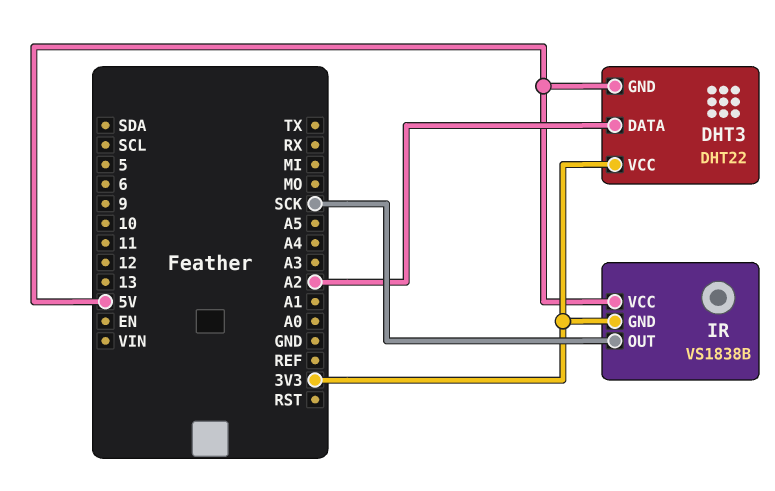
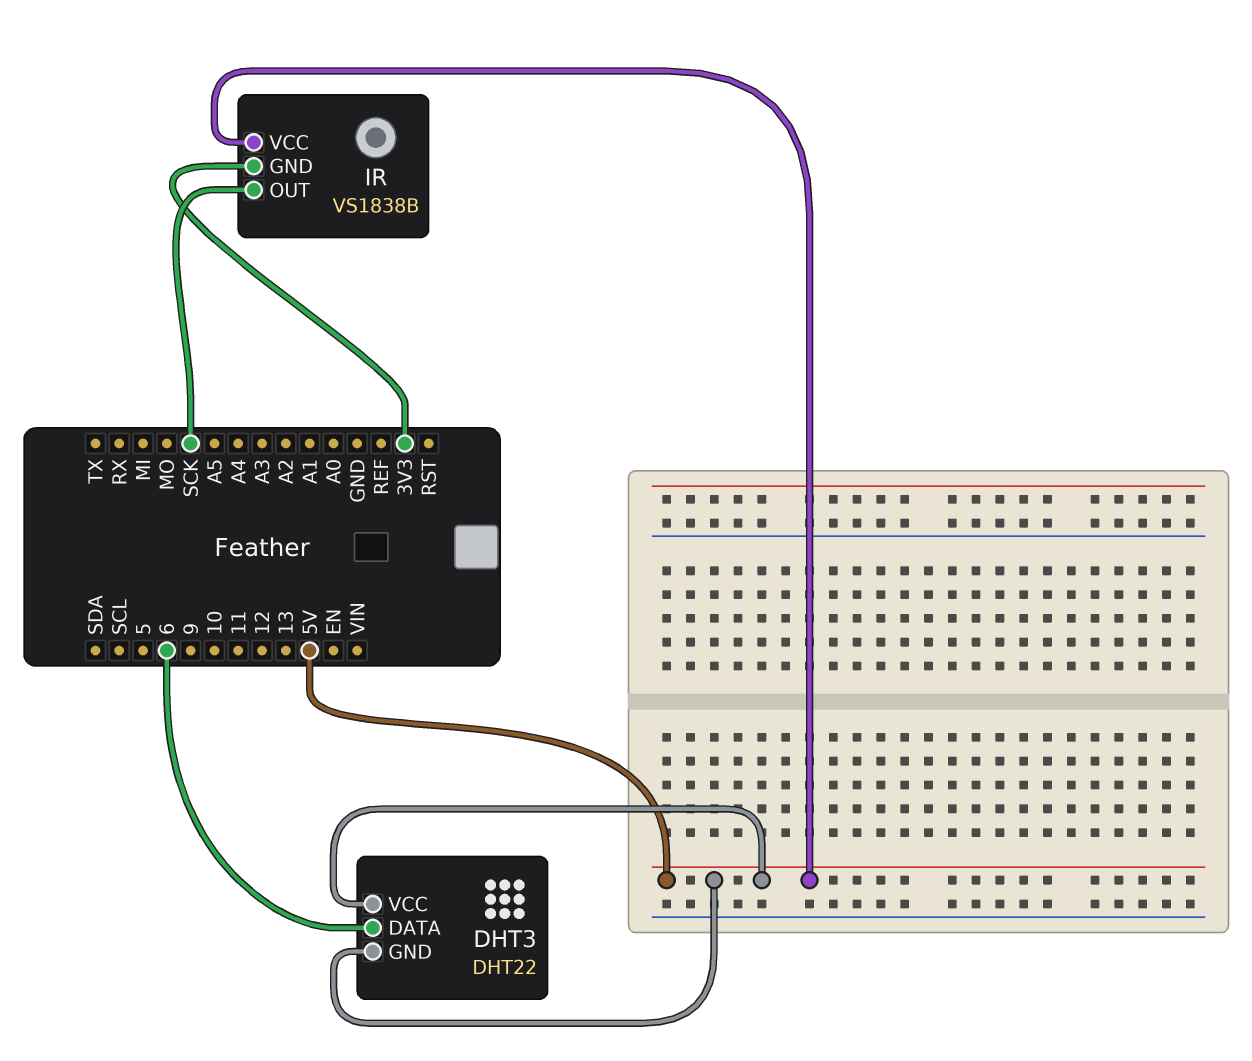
DHT3 pin DATA: A2 -> 6
DHT3 pin VCC: 3V3 -> 5V

